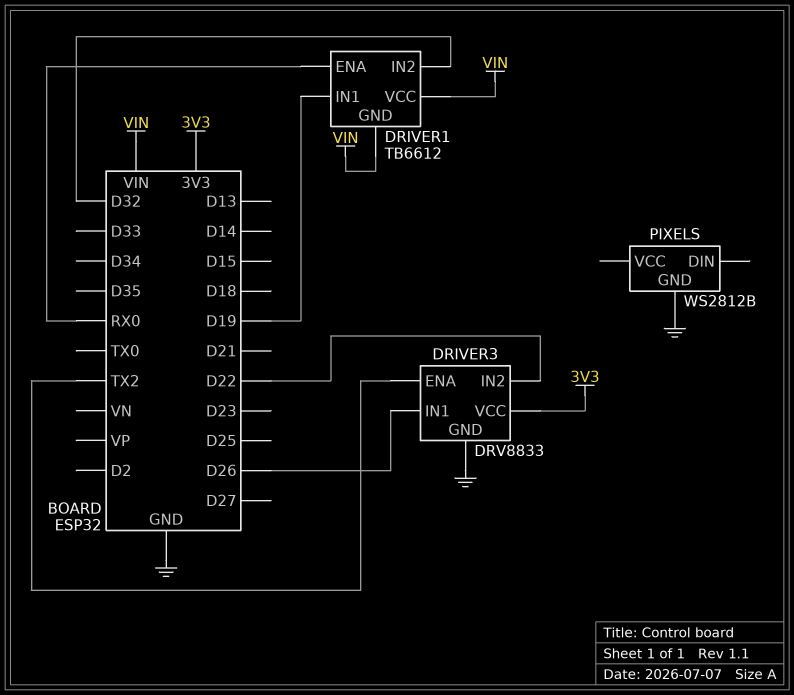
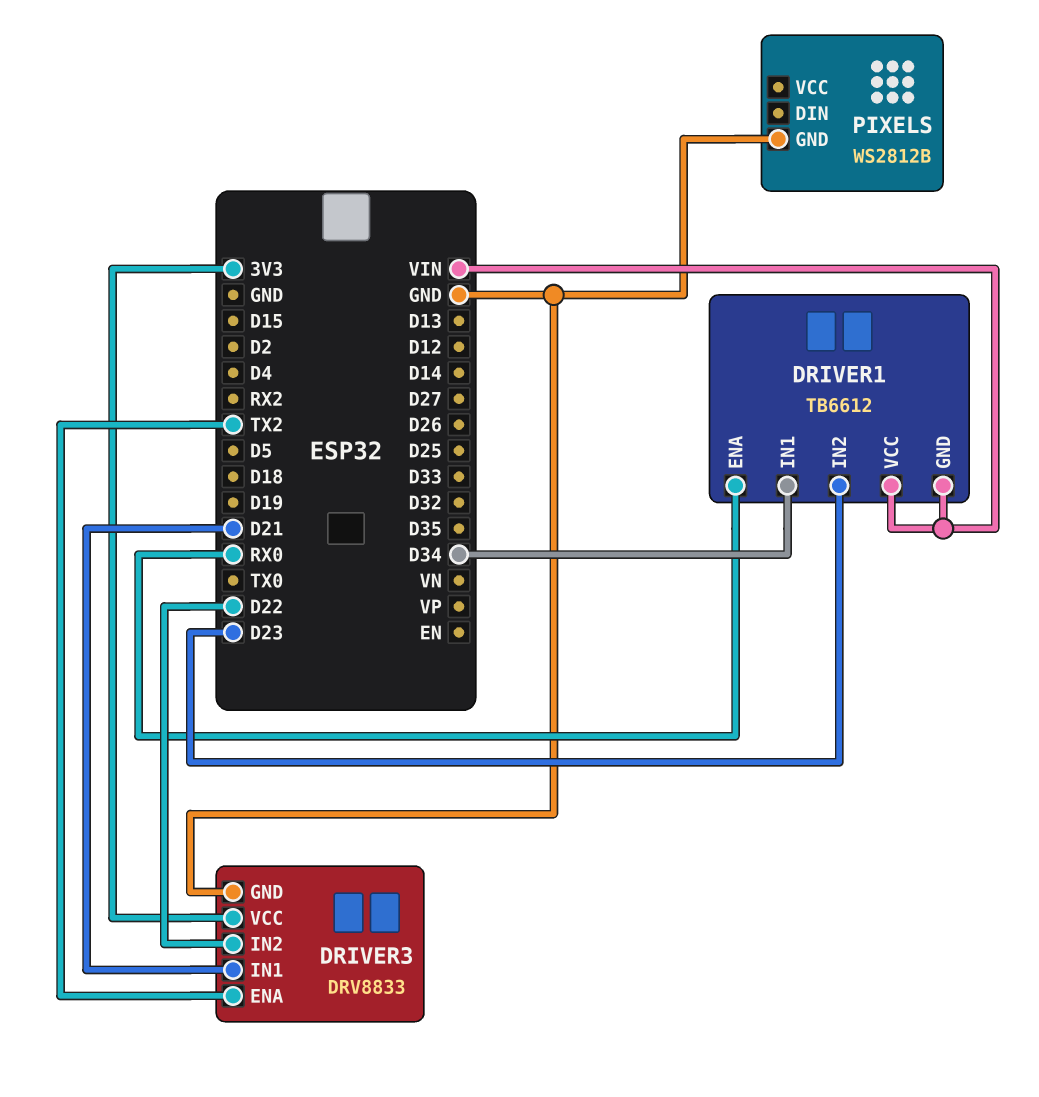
DRIVER1 pin IN1: D19 -> D34
DRIVER1 pin IN2: D32 -> D23
DRIVER3 pin IN1: D26 -> D21

